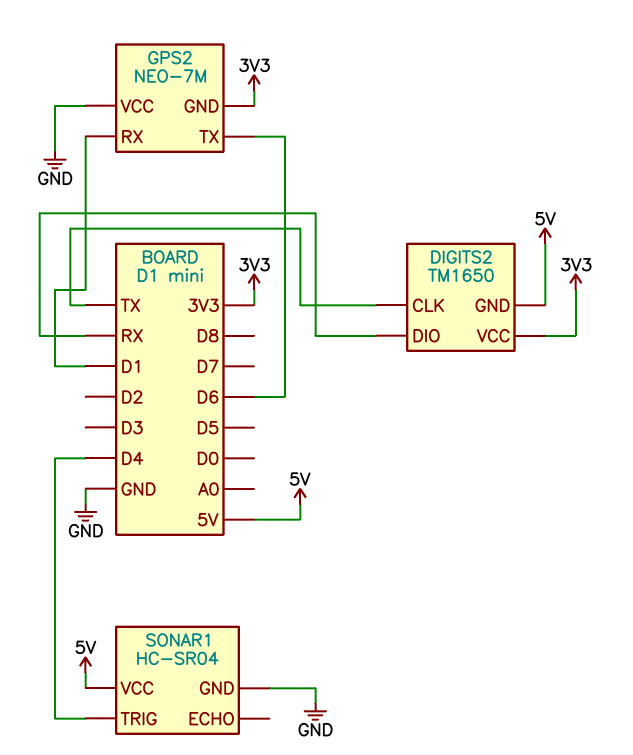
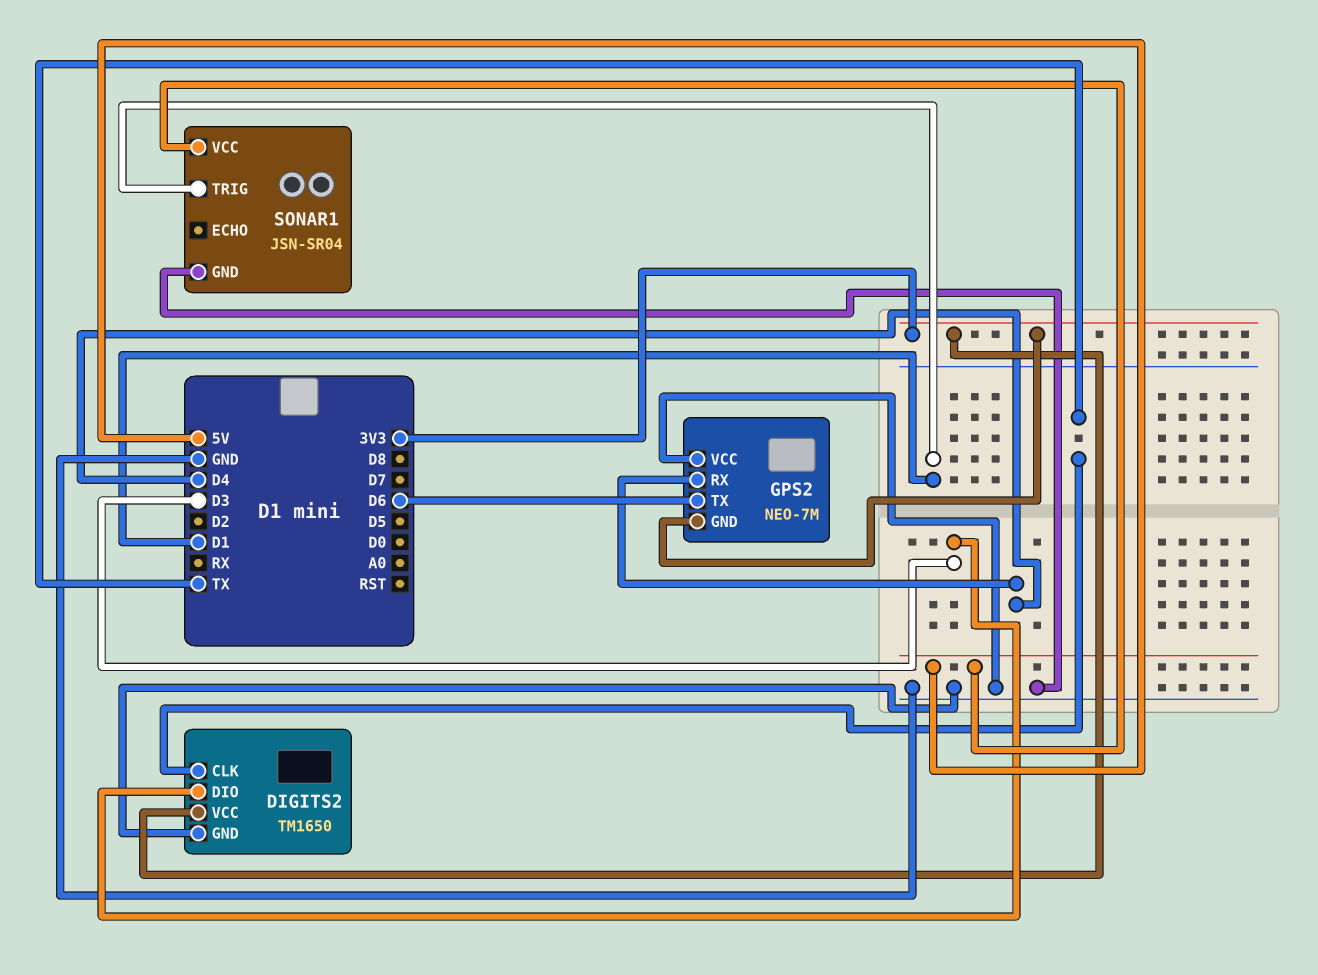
DIGITS2 pin DIO: RX -> D3
DIGITS2 pin GND: 5V -> GND
GPS2 pin RX: D1 -> D4
SONAR1: HC-SR04 -> JSN-SR04
SONAR1 pin TRIG: D4 -> D1

